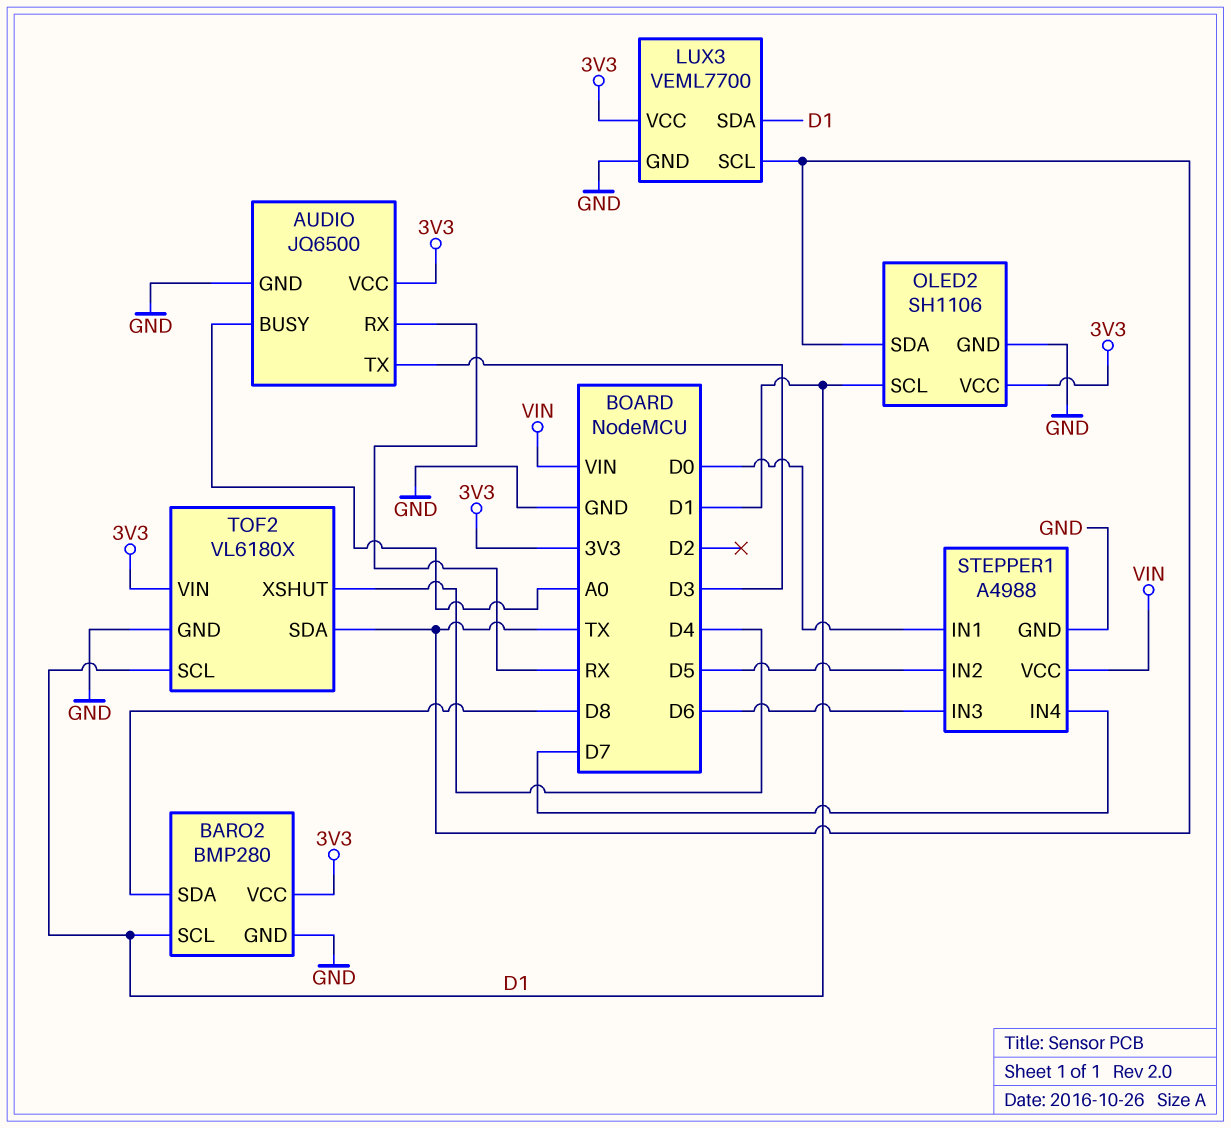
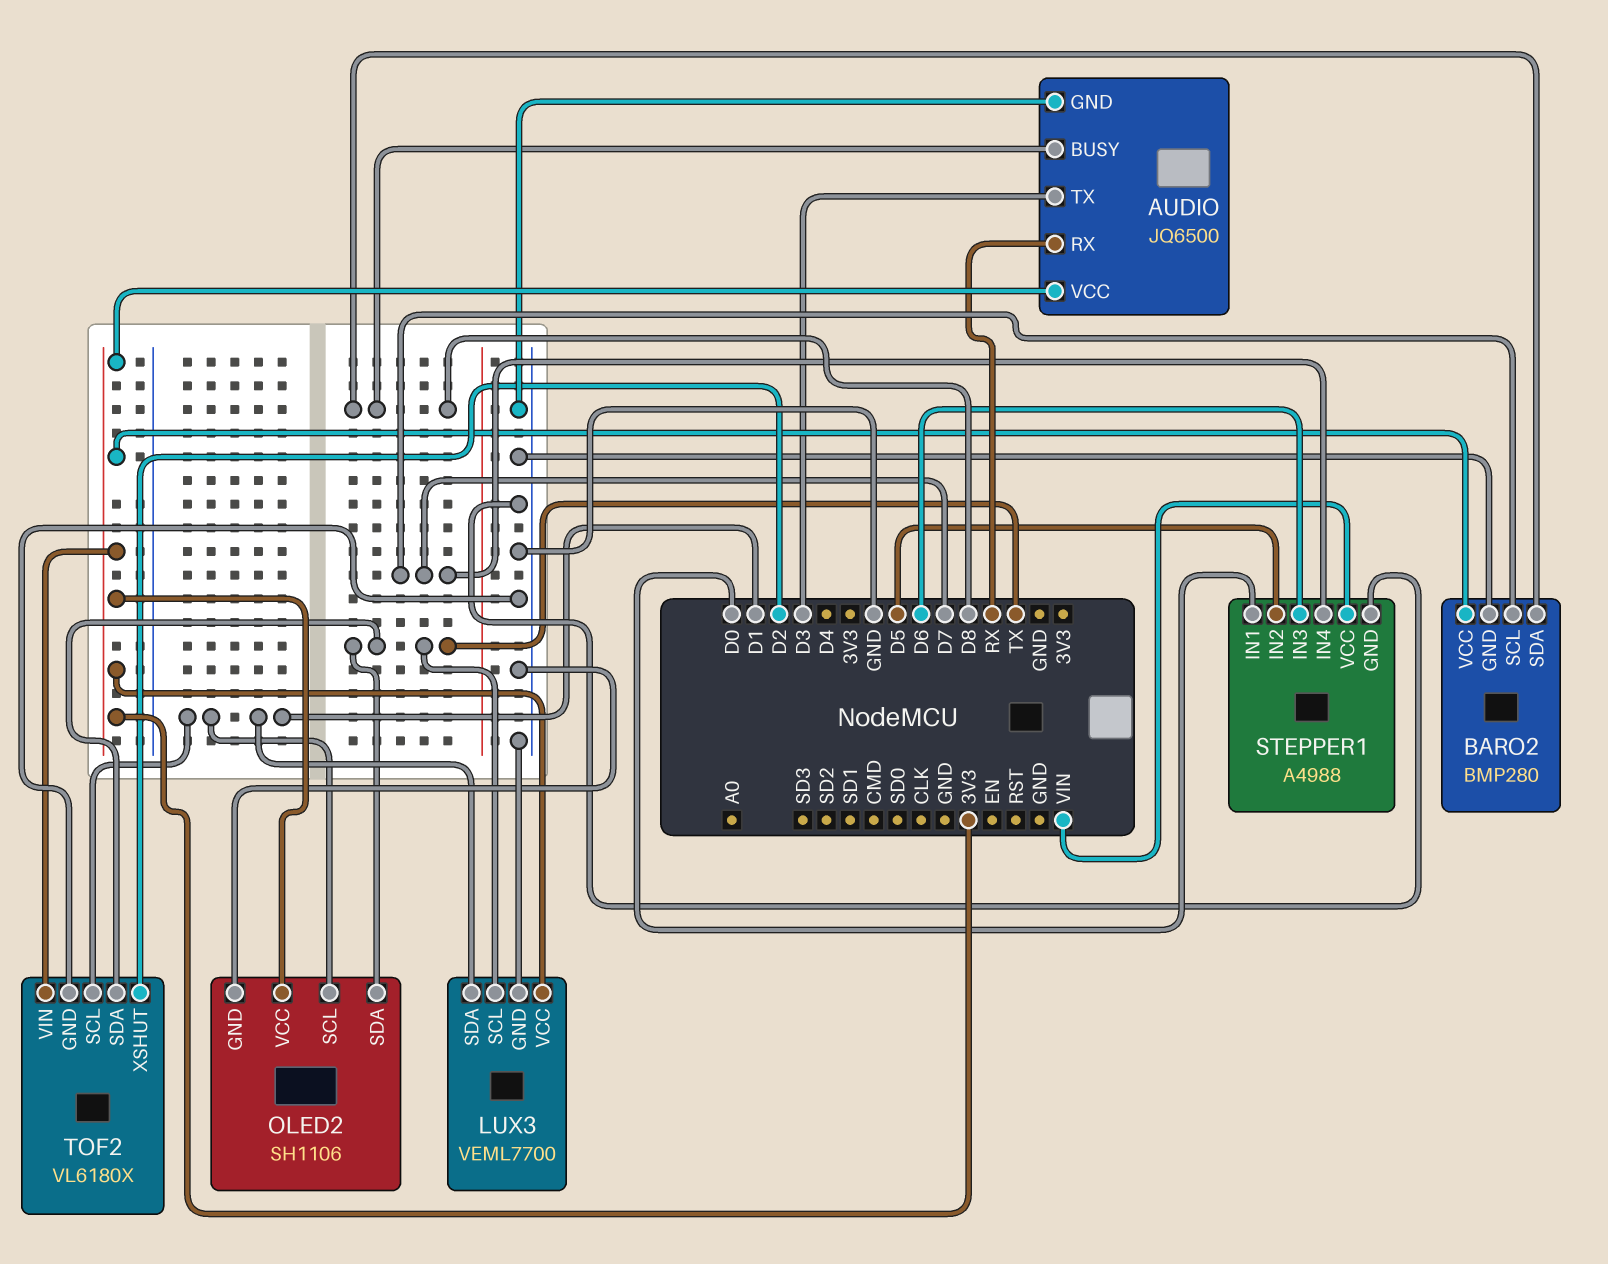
AUDIO pin BUSY: A0 -> D8
BARO2 pin SCL: D1 -> D7
TOF2 pin XSHUT: D4 -> D2

